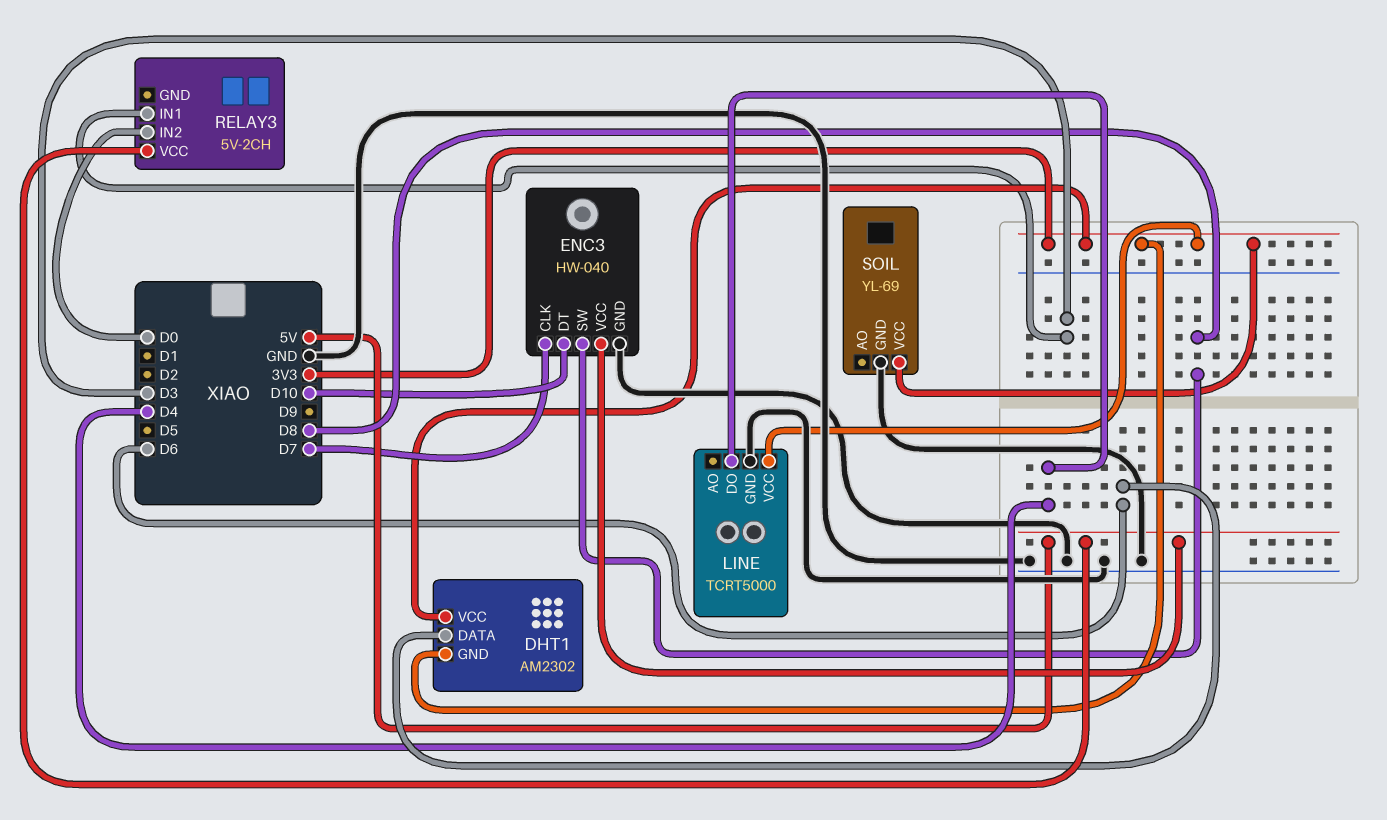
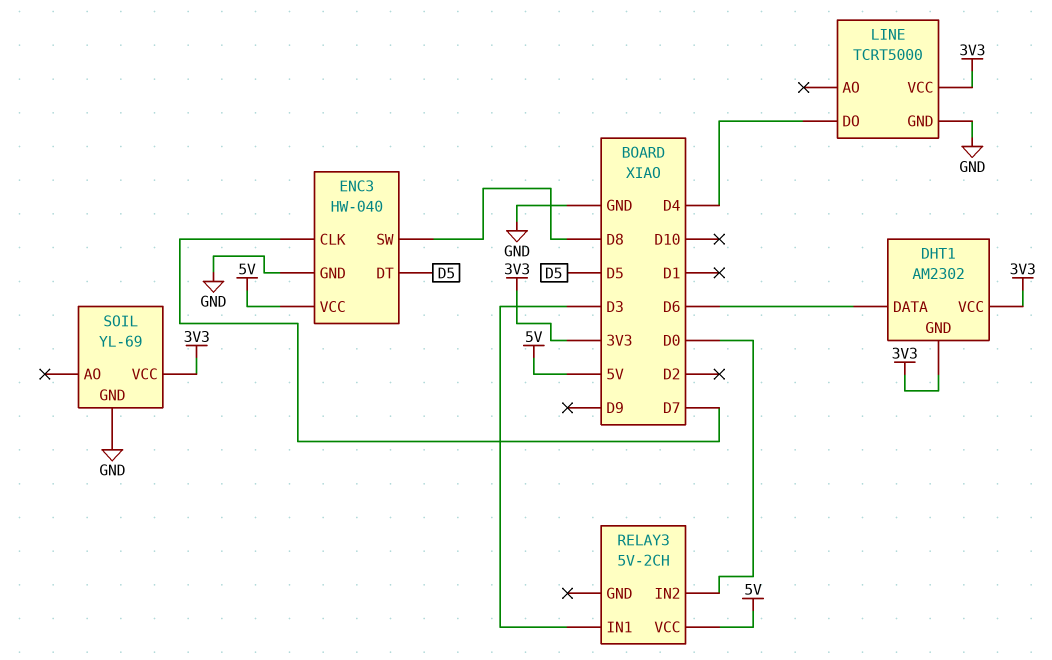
ENC3 pin DT: D10 -> D5

